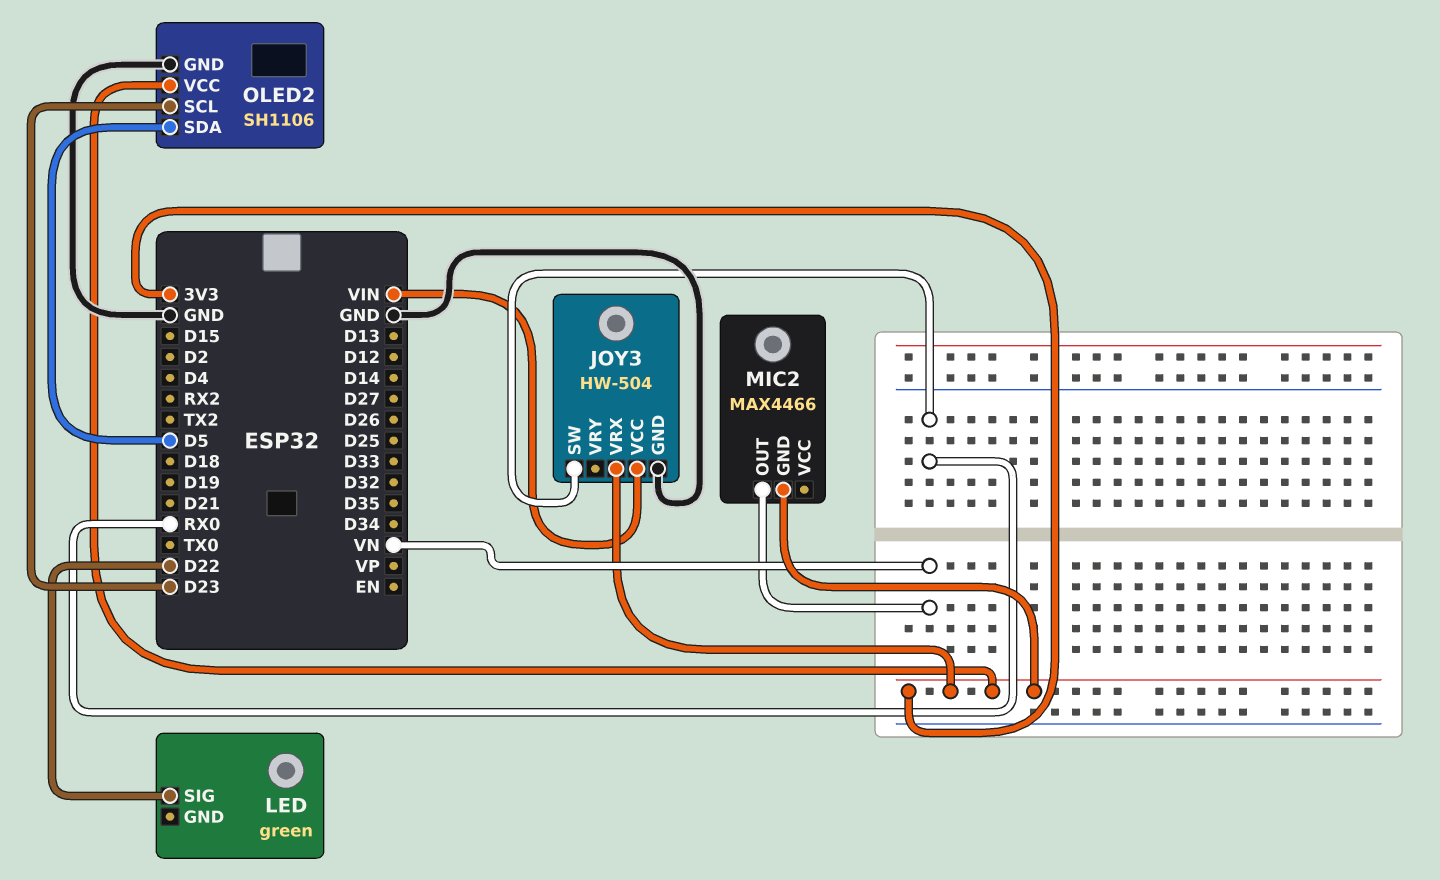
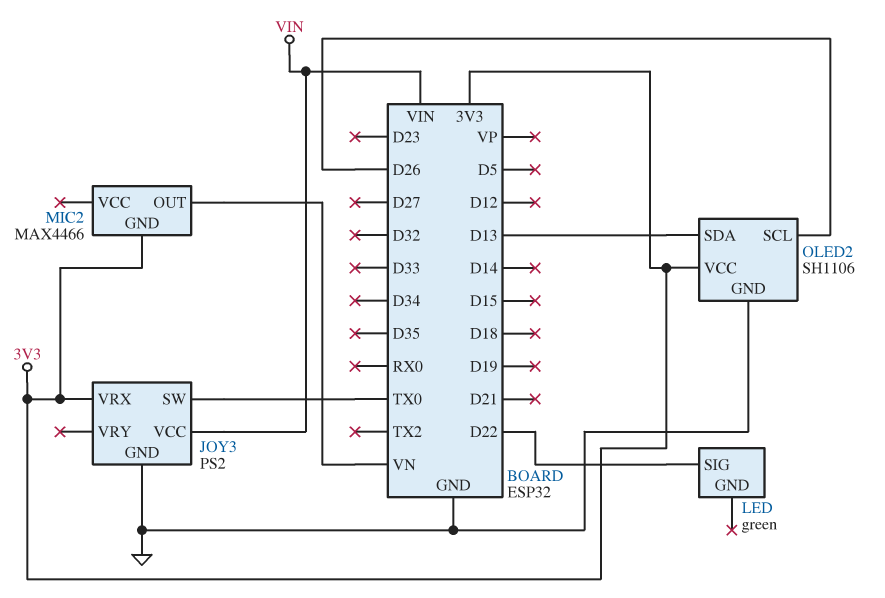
JOY3: HW-504 -> PS2
JOY3 pin SW: RX0 -> TX0
OLED2 pin SCL: D23 -> D26
OLED2 pin SDA: D5 -> D13

